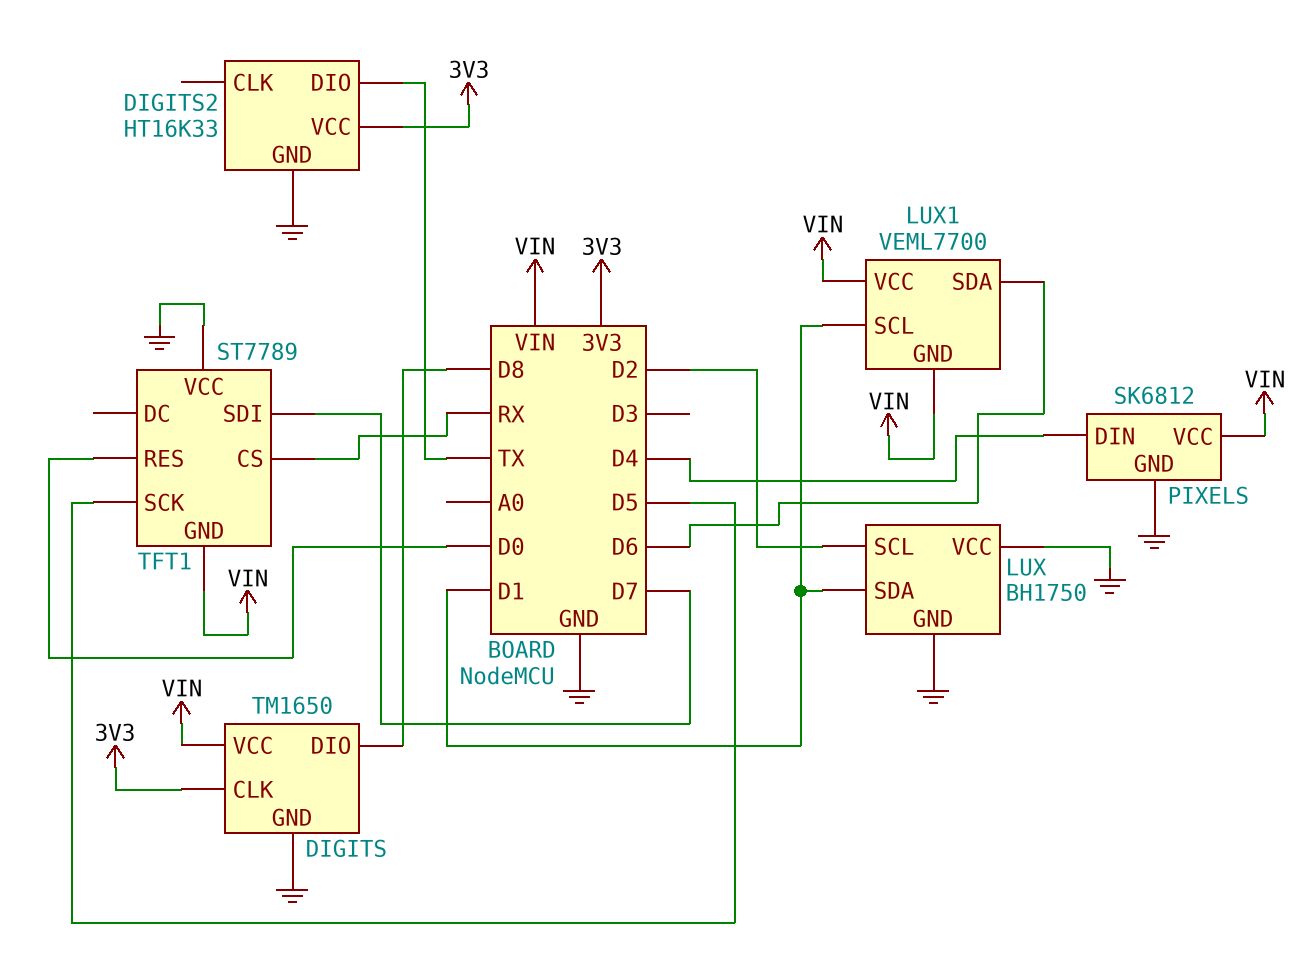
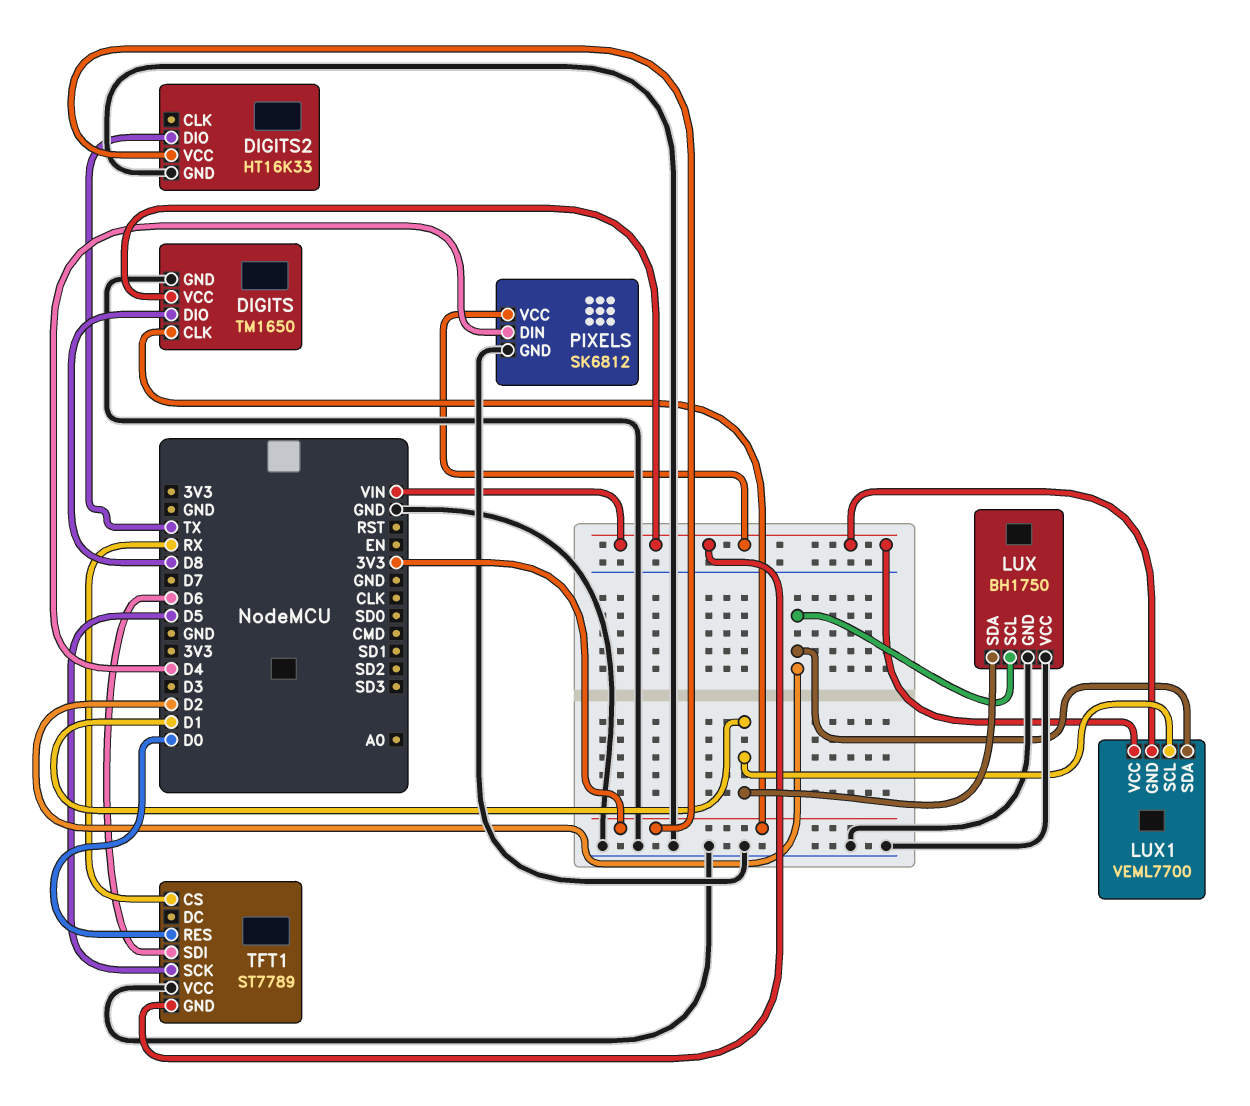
LUX1 pin SDA: D6 -> D2
TFT1 pin SDI: D7 -> D6

